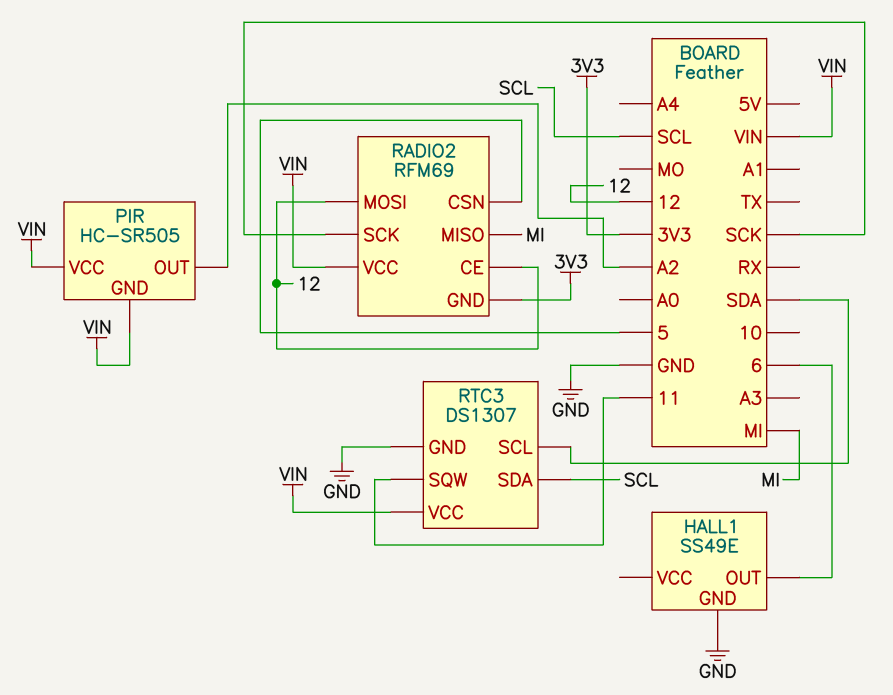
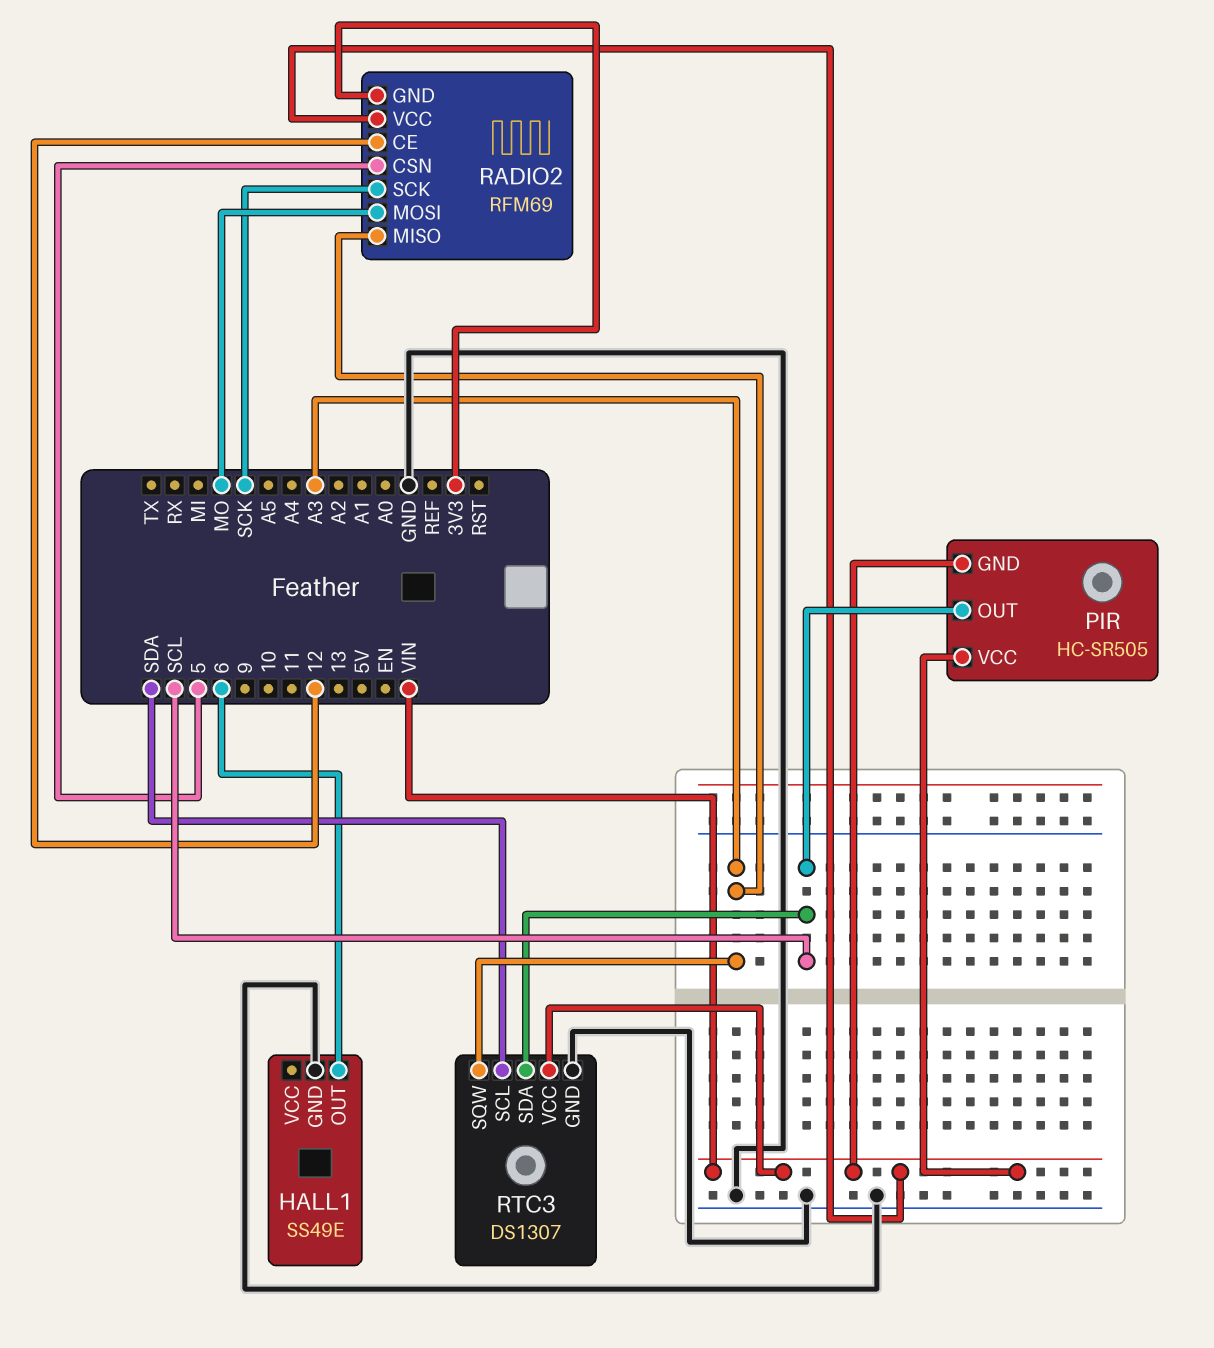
PIR pin OUT: A2 -> SCL
RADIO2 pin MISO: MI -> A3
RADIO2 pin MOSI: 12 -> MO
RTC3 pin SQW: 11 -> A3

